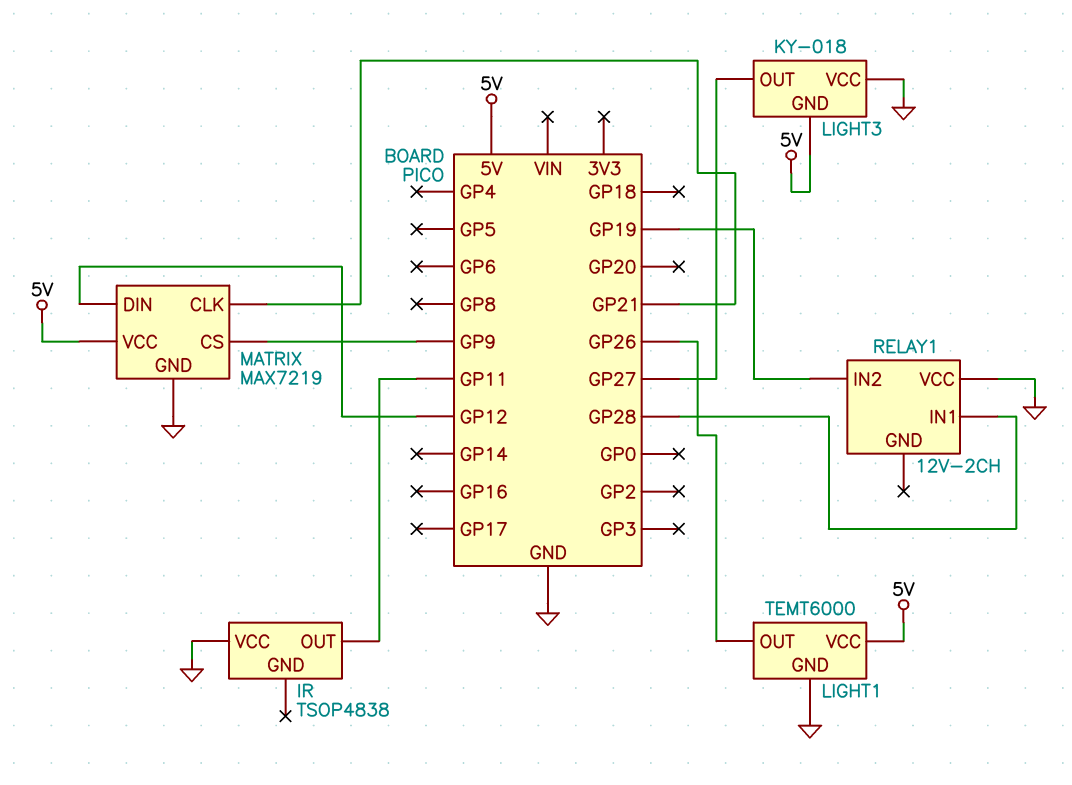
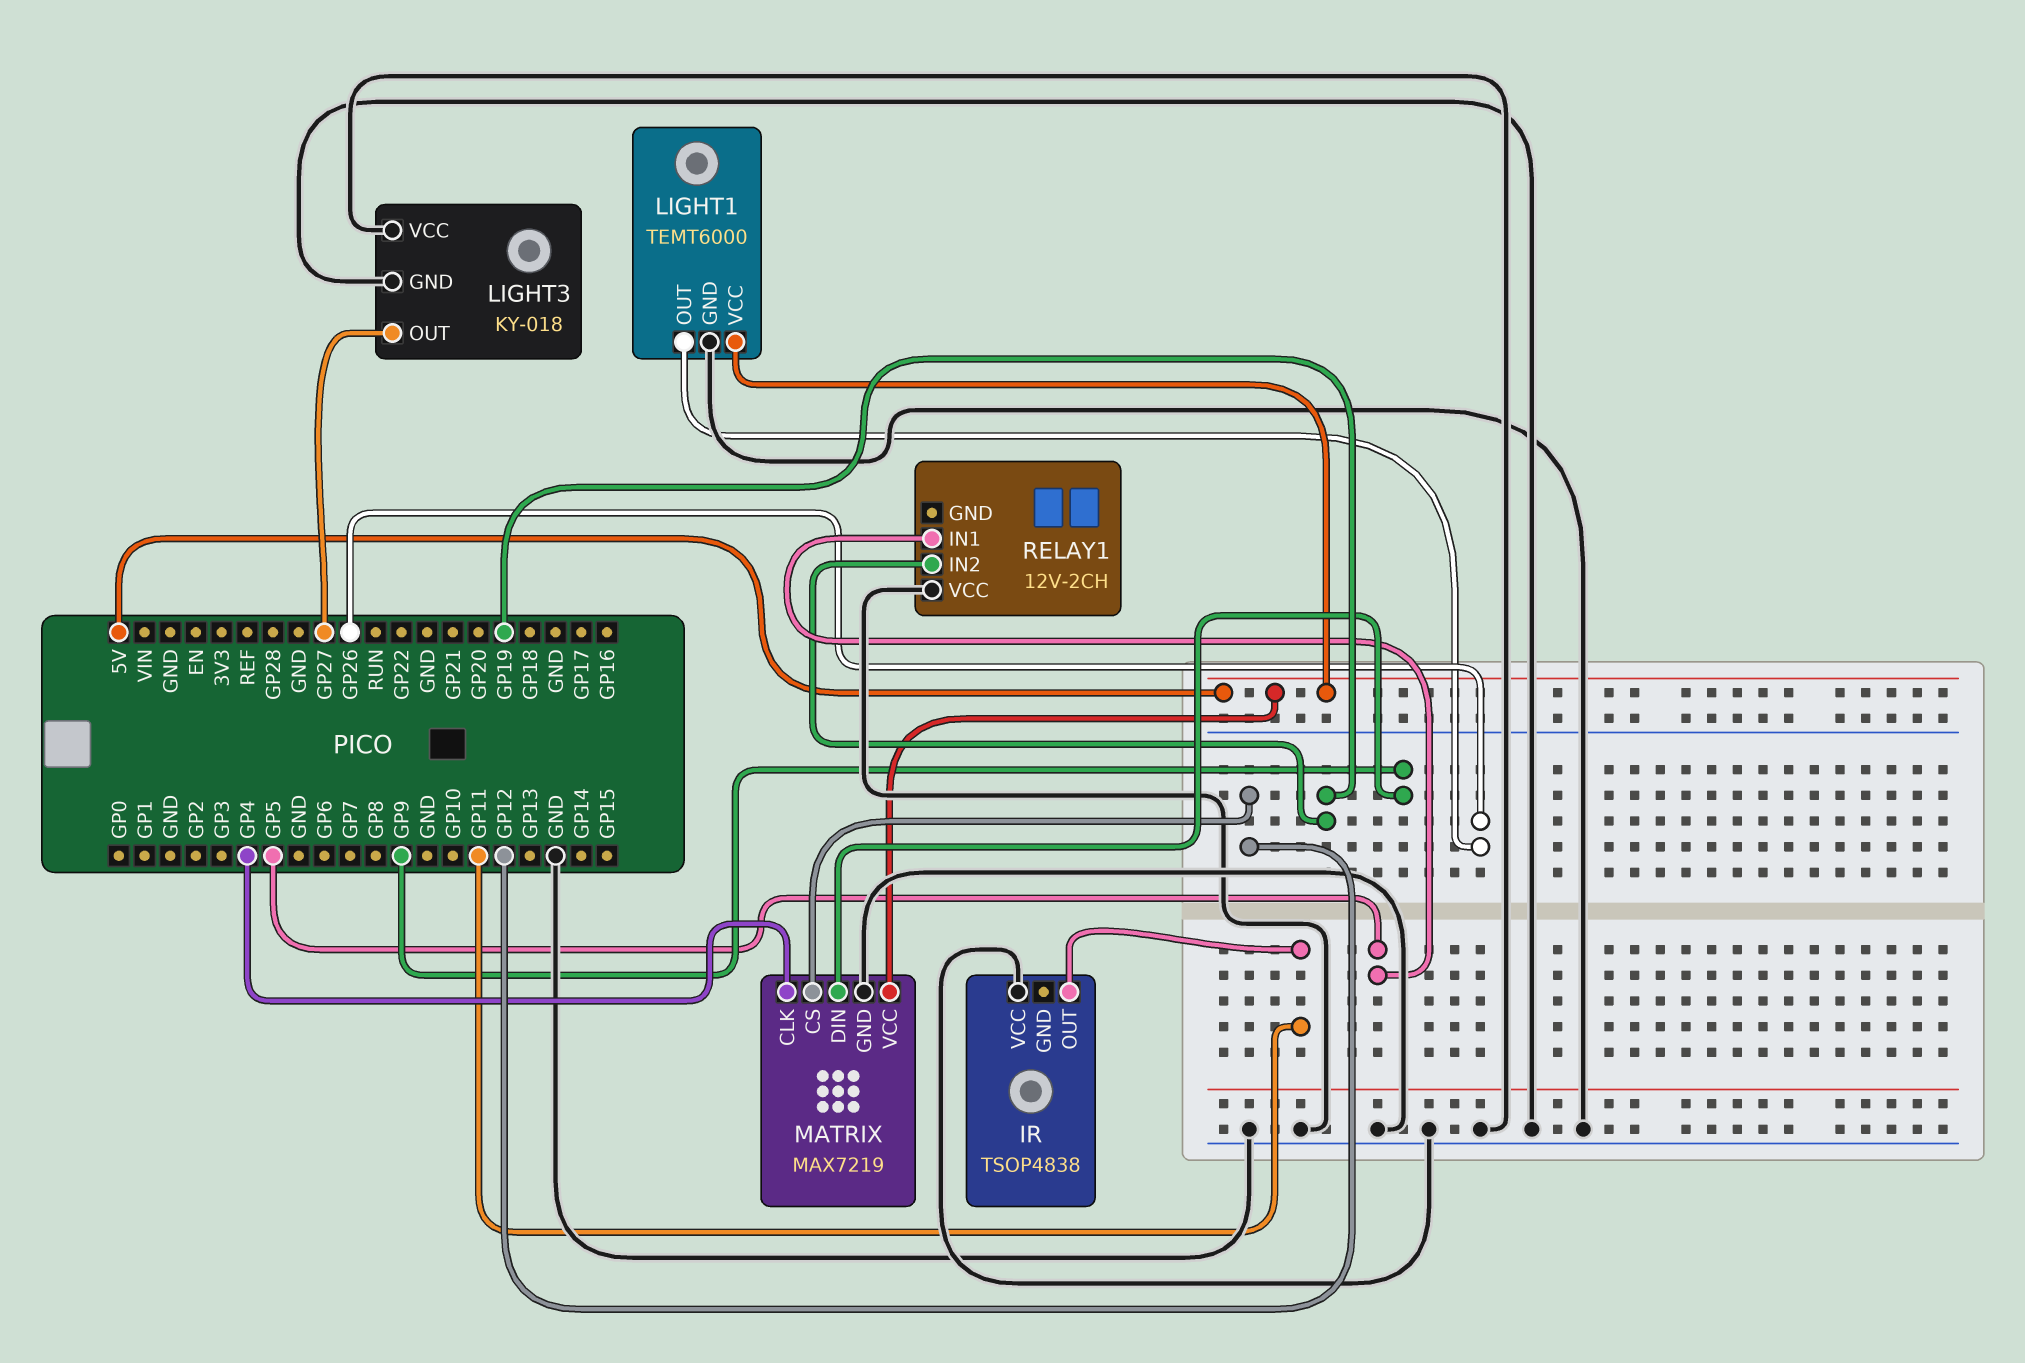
LIGHT3 pin GND: 5V -> GND
MATRIX pin CLK: GP21 -> GP4
MATRIX pin CS: GP9 -> GP12
MATRIX pin DIN: GP12 -> GP9
RELAY1 pin IN1: GP28 -> GP5

